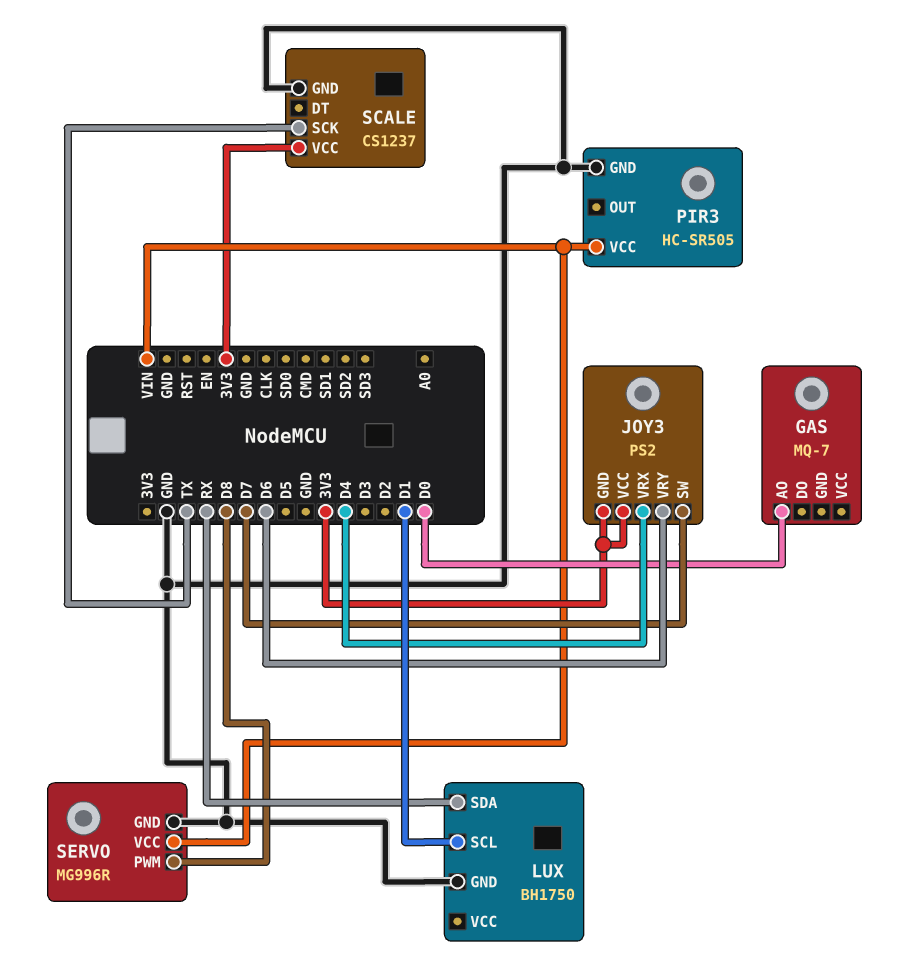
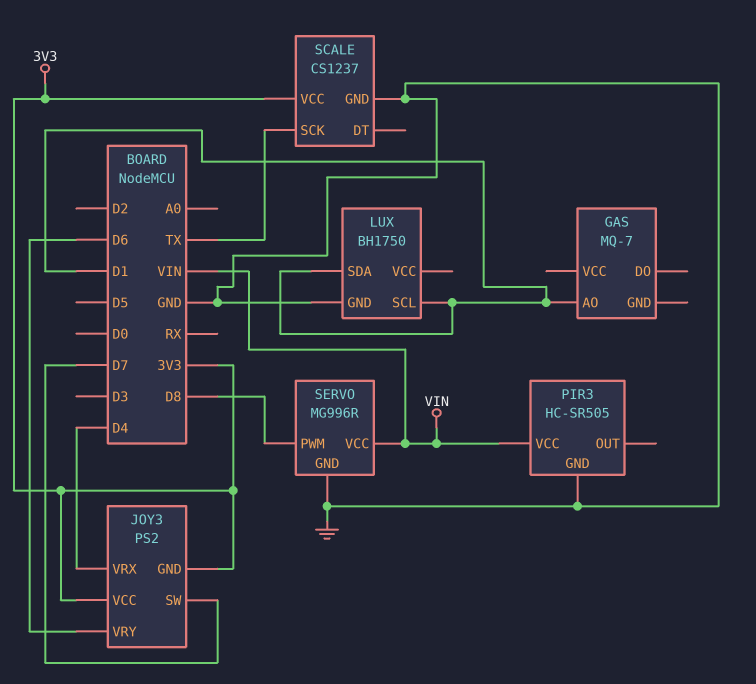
GAS pin AO: D0 -> D1
LUX pin SDA: RX -> D1

